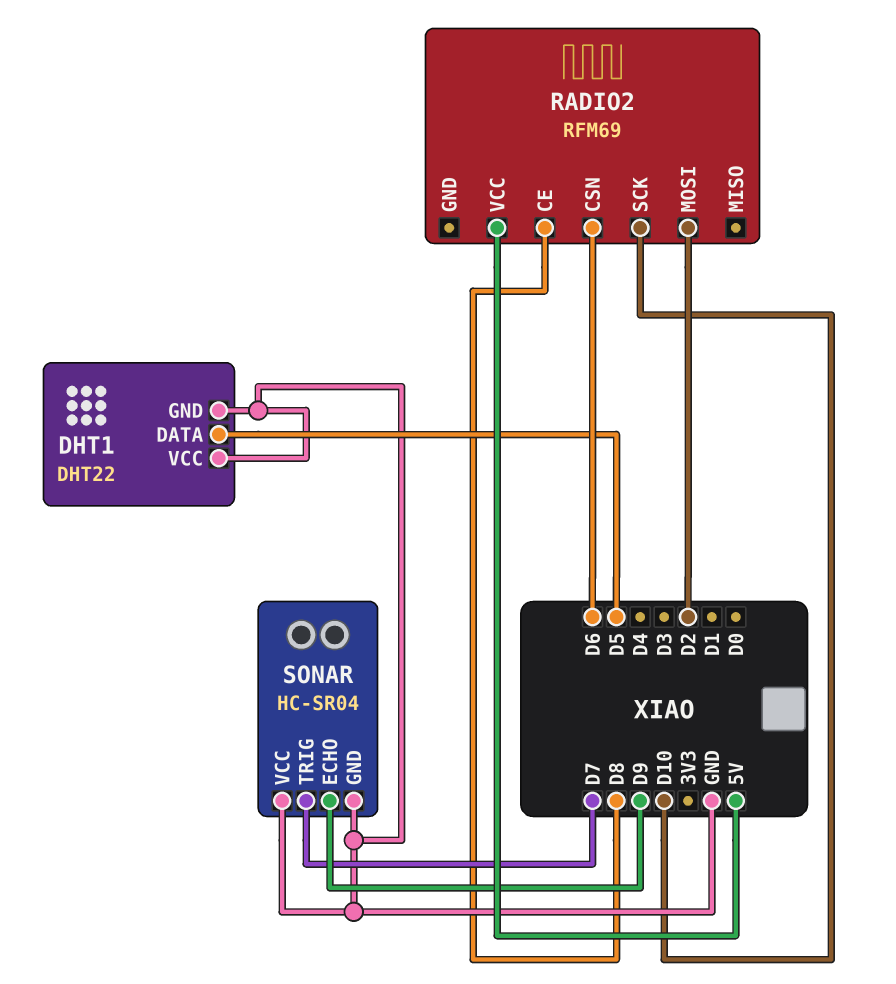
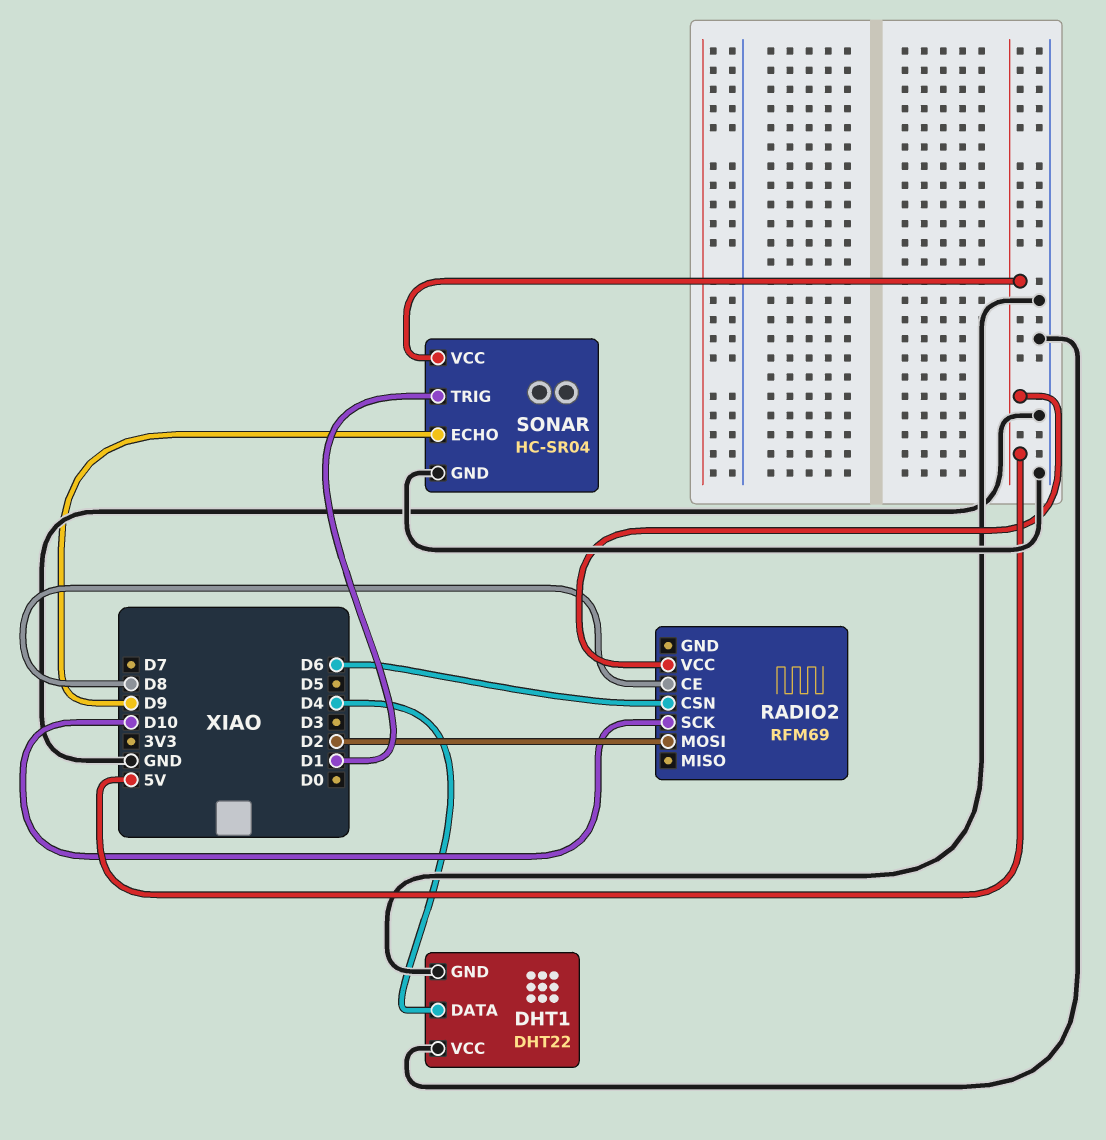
DHT1 pin DATA: D5 -> D4
SONAR pin TRIG: D7 -> D1
SONAR pin VCC: GND -> 5V

